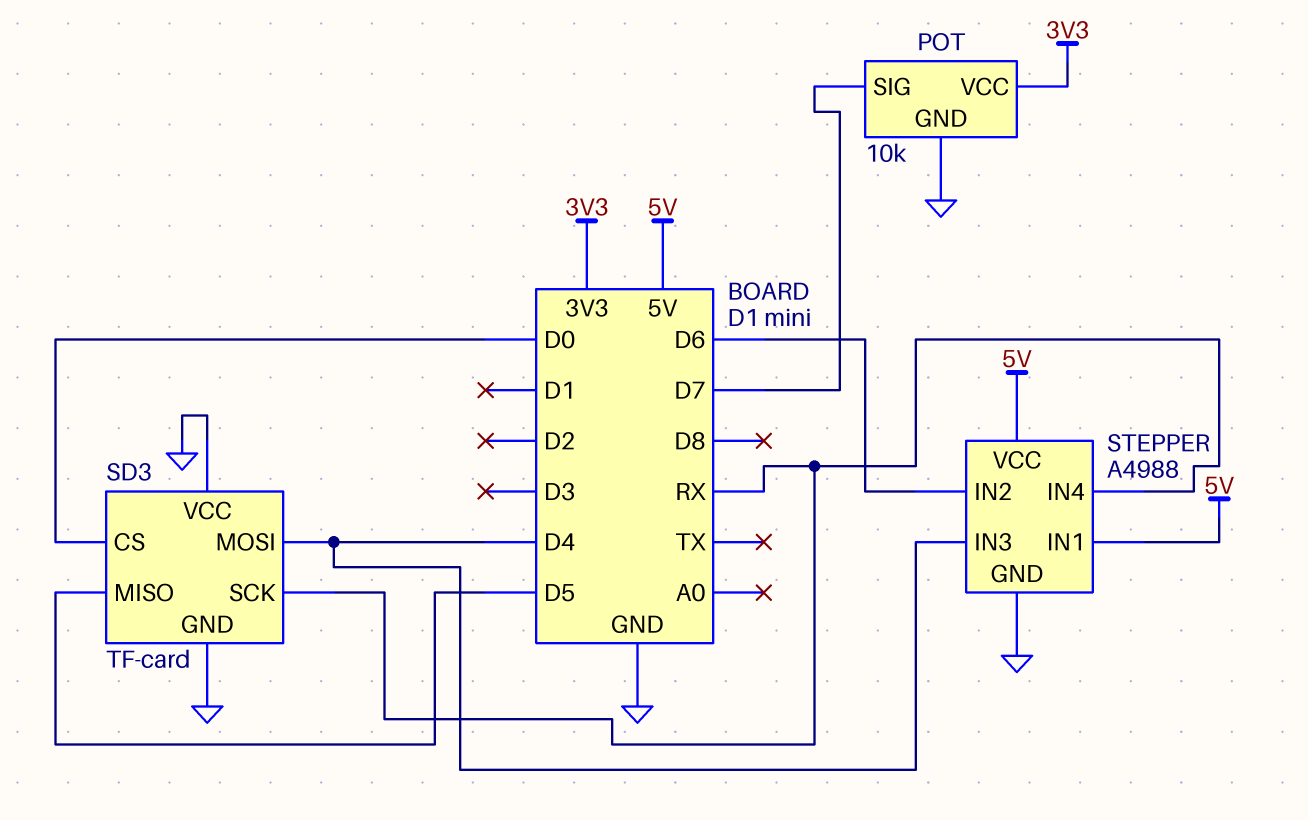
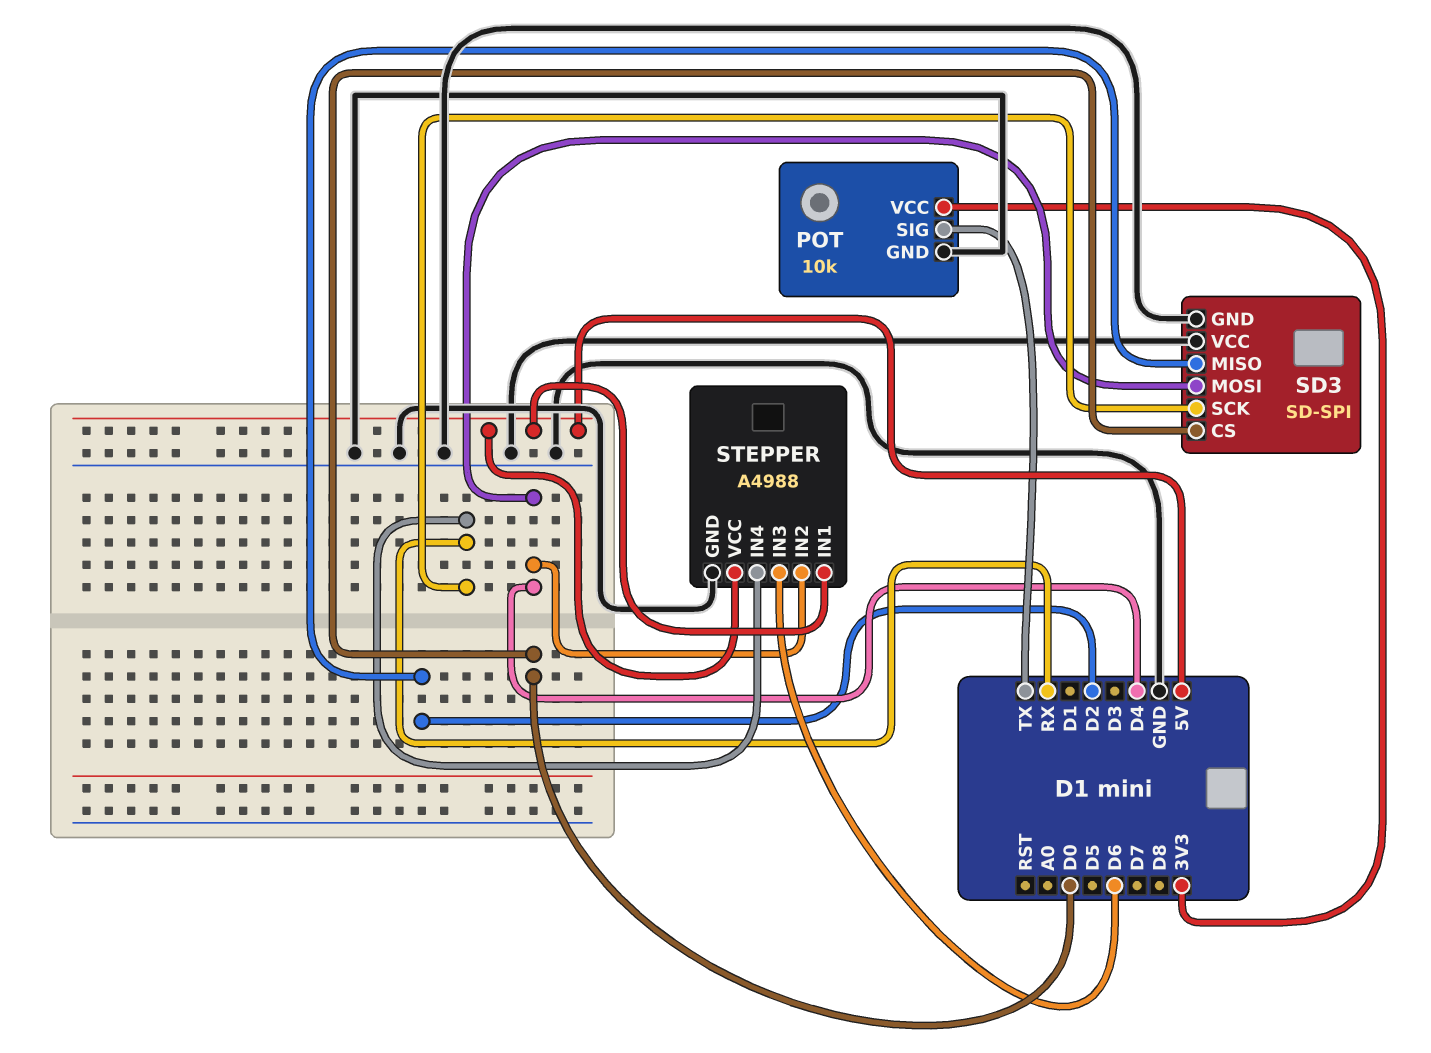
POT pin SIG: D7 -> TX
SD3: TF-card -> SD-SPI
SD3 pin MISO: D5 -> D2
STEPPER pin IN2: D6 -> D4
STEPPER pin IN3: D4 -> D6

